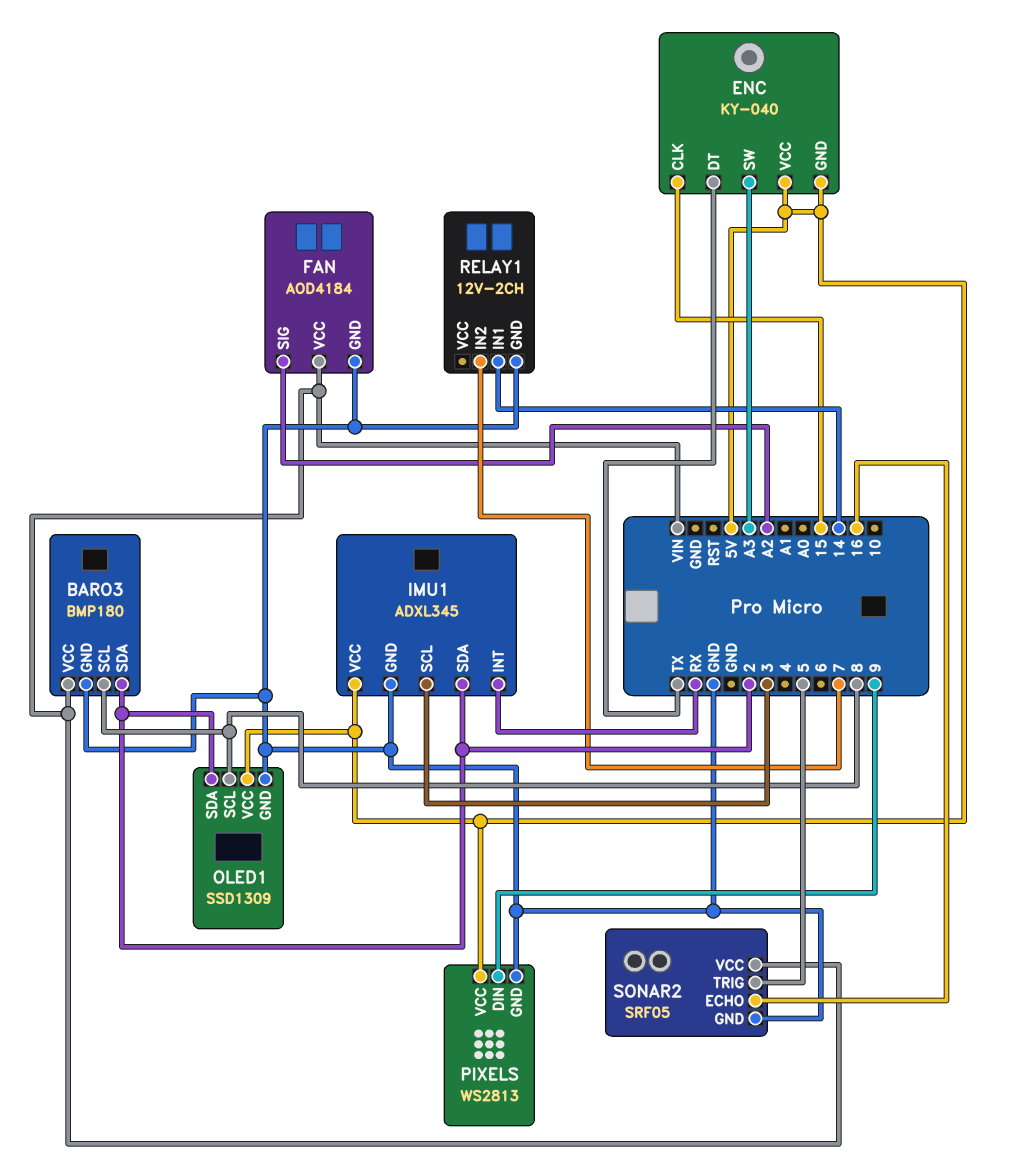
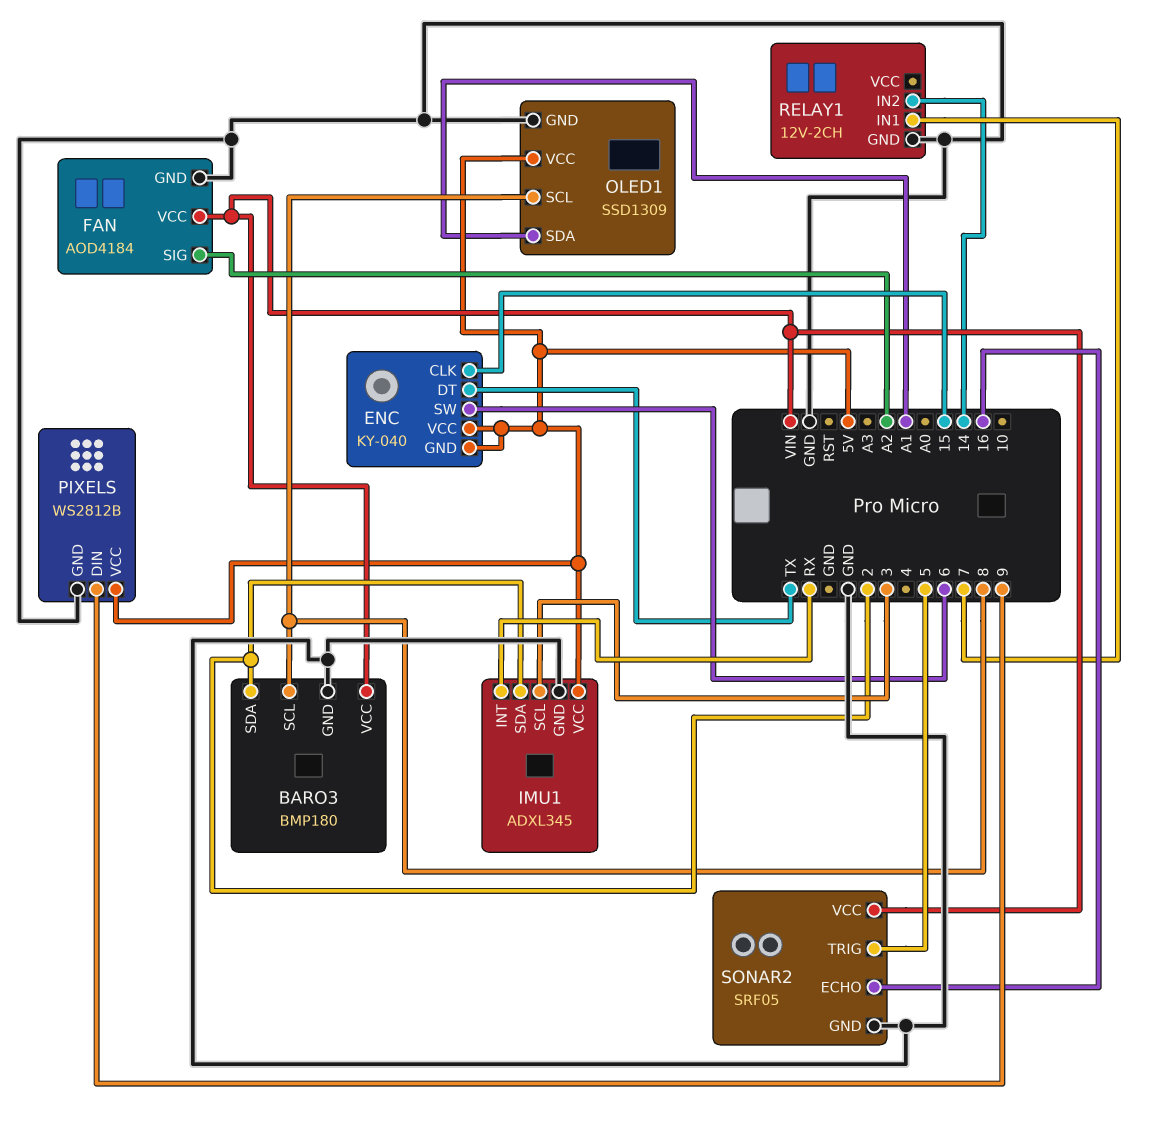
ENC pin SW: A3 -> 6
OLED1 pin SDA: 2 -> A1
PIXELS: WS2813 -> WS2812B
RELAY1 pin IN1: 14 -> 7
RELAY1 pin IN2: 7 -> 14

